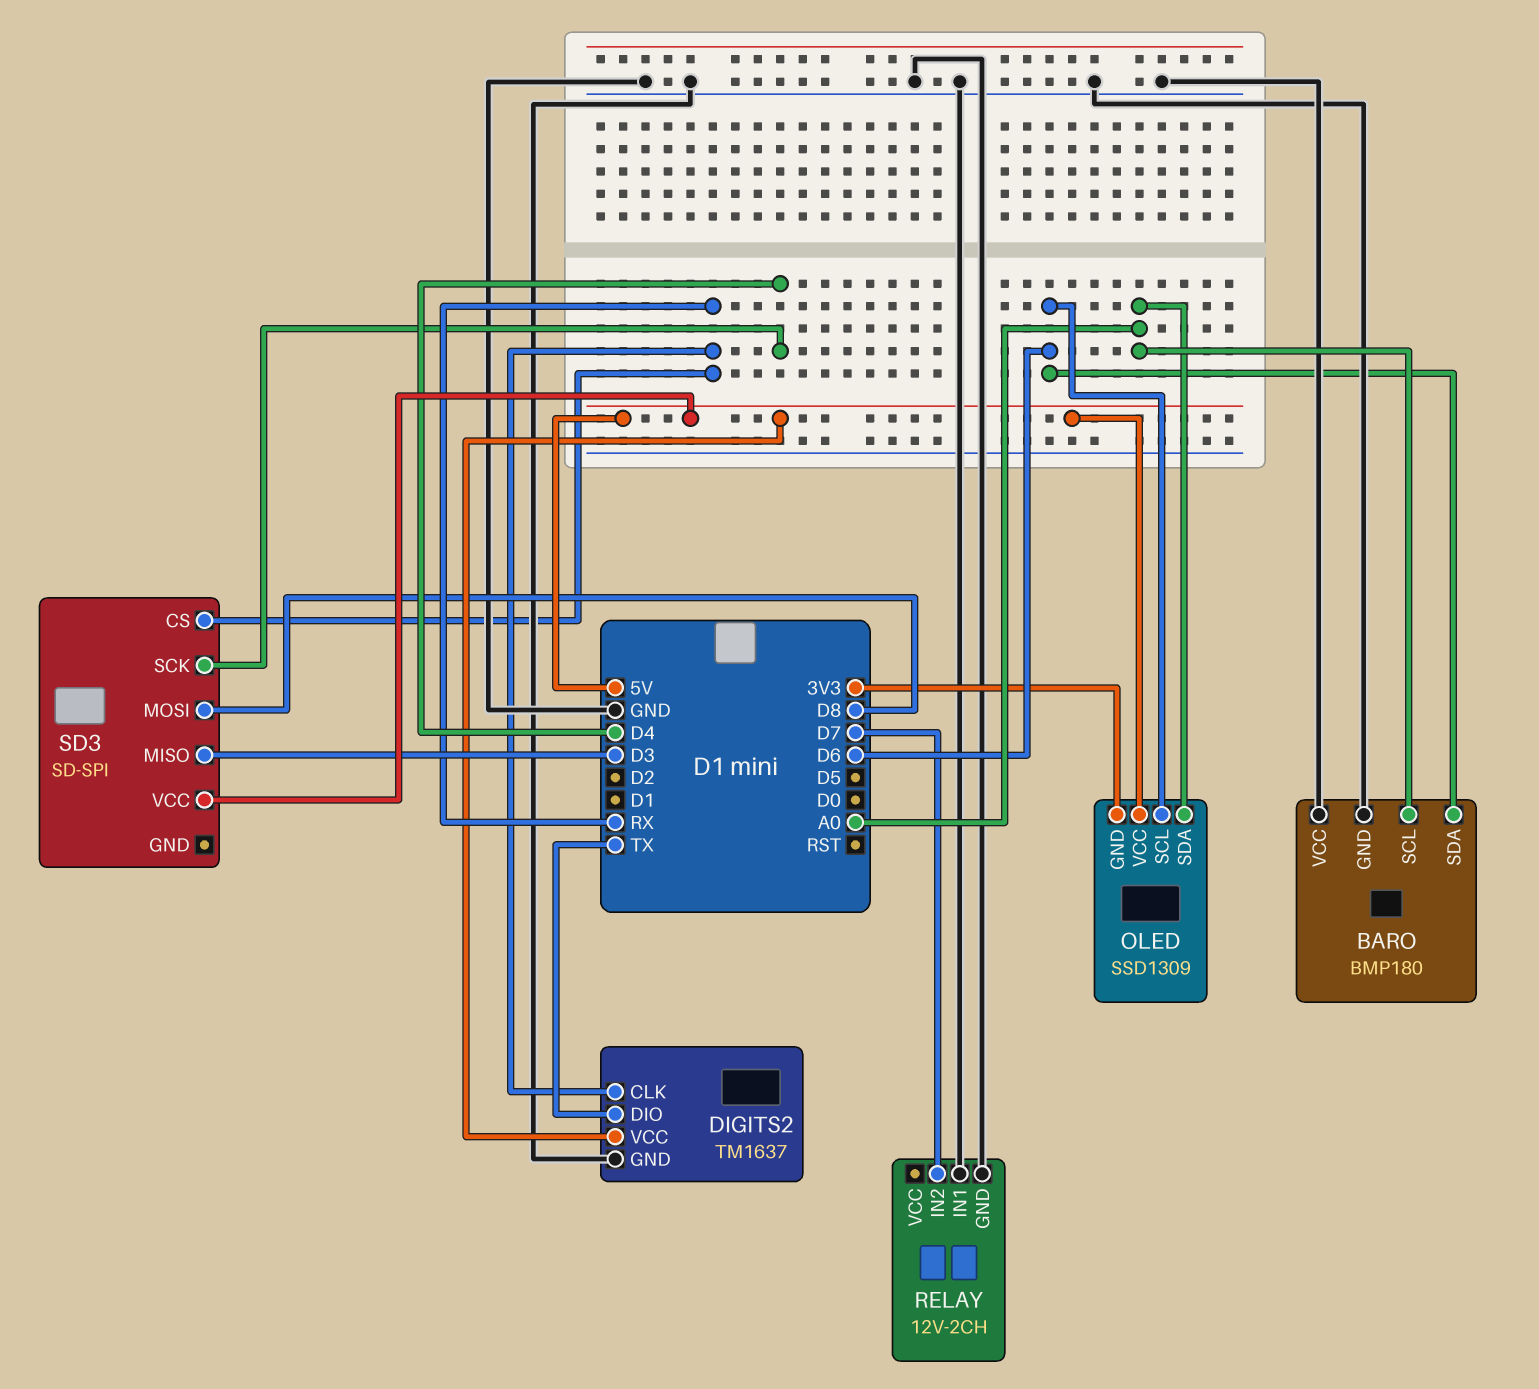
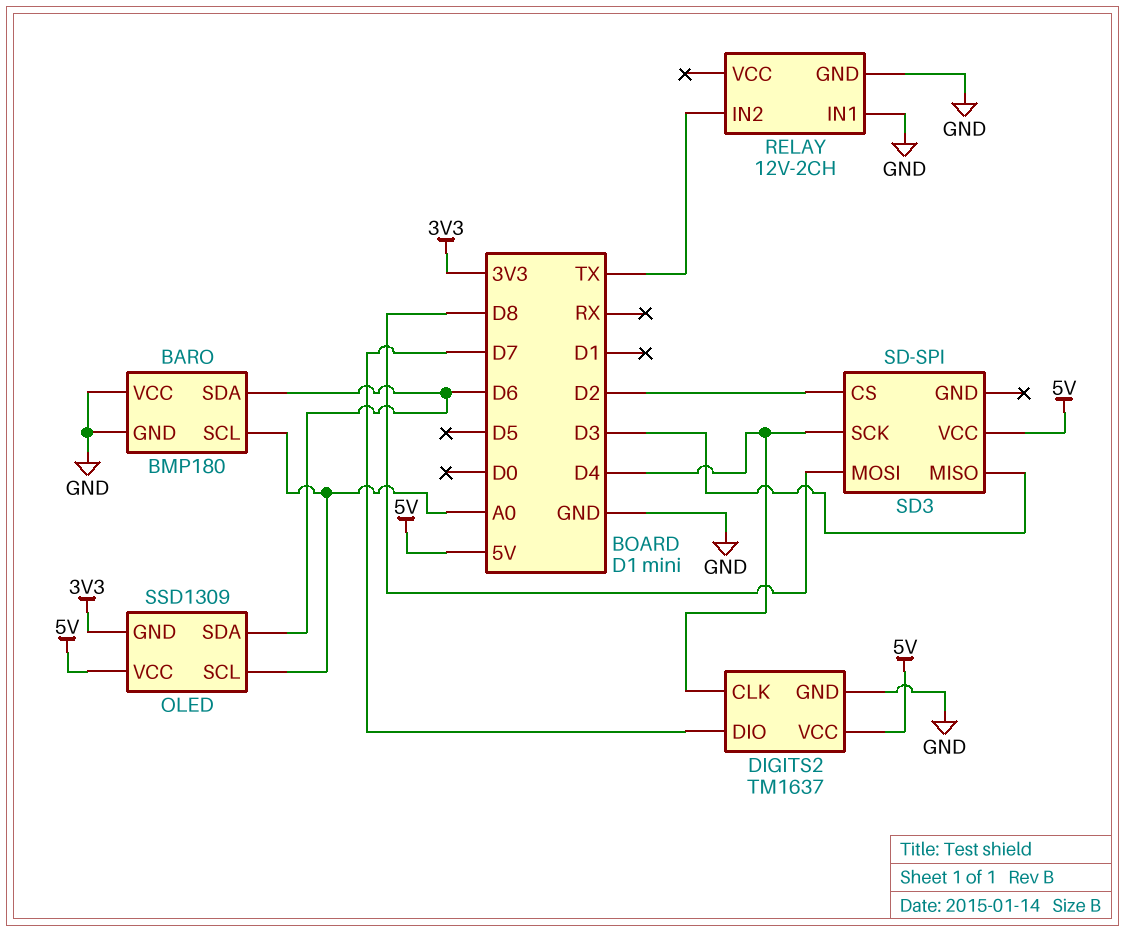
DIGITS2 pin CLK: RX -> D4
DIGITS2 pin DIO: TX -> D7
OLED pin SCL: D6 -> A0
OLED pin SDA: A0 -> D6
RELAY pin IN2: D7 -> TX
SD3 pin CS: RX -> D2

